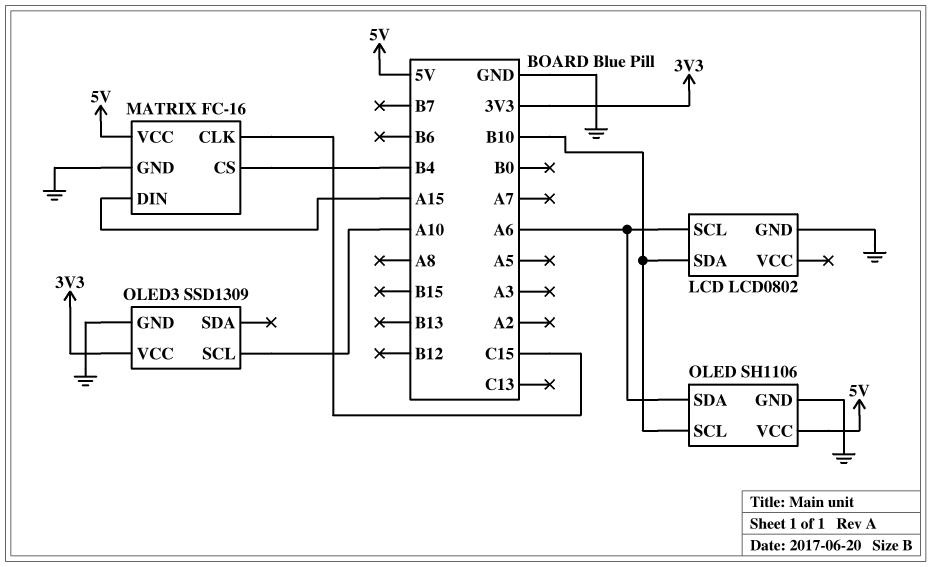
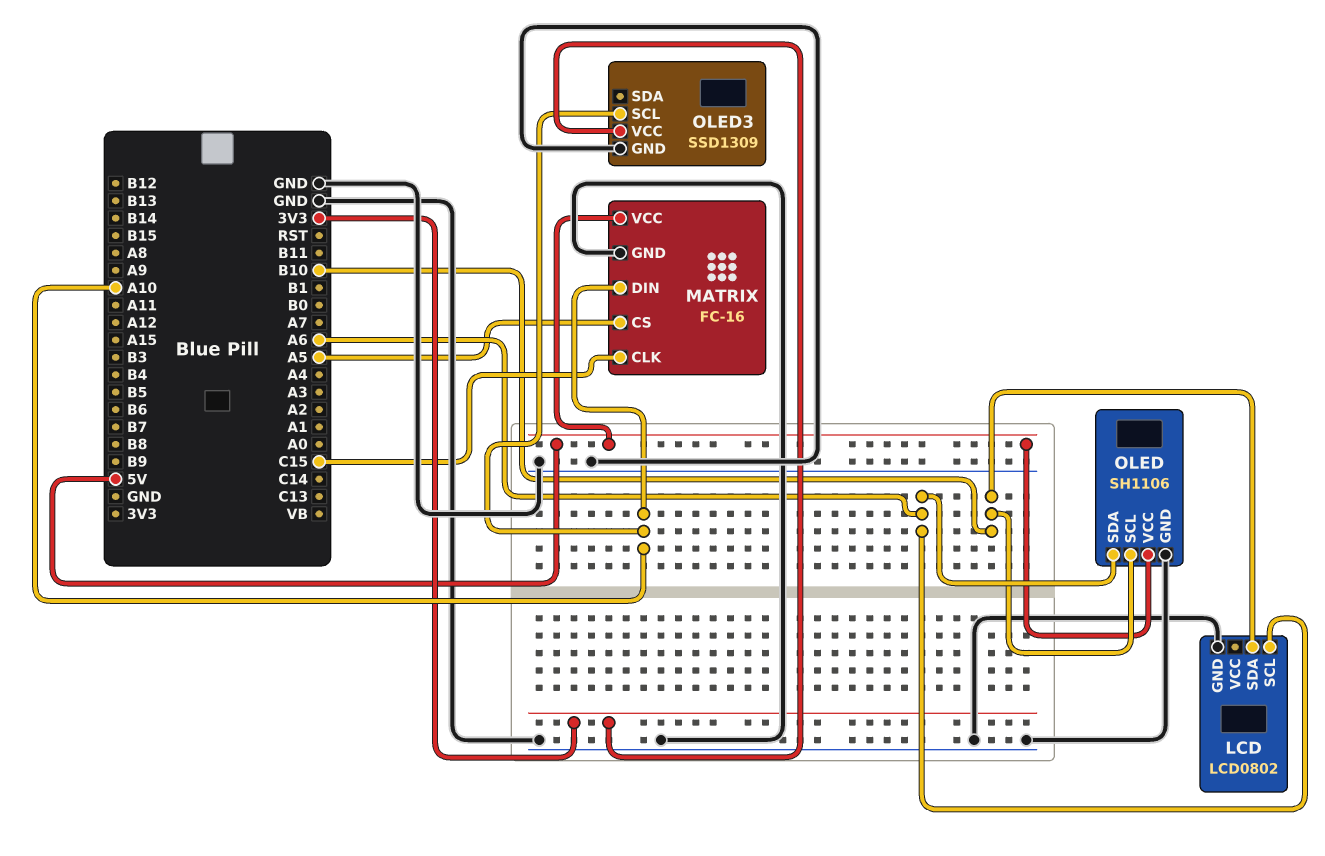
MATRIX pin CS: B4 -> A5
MATRIX pin DIN: A15 -> A10

